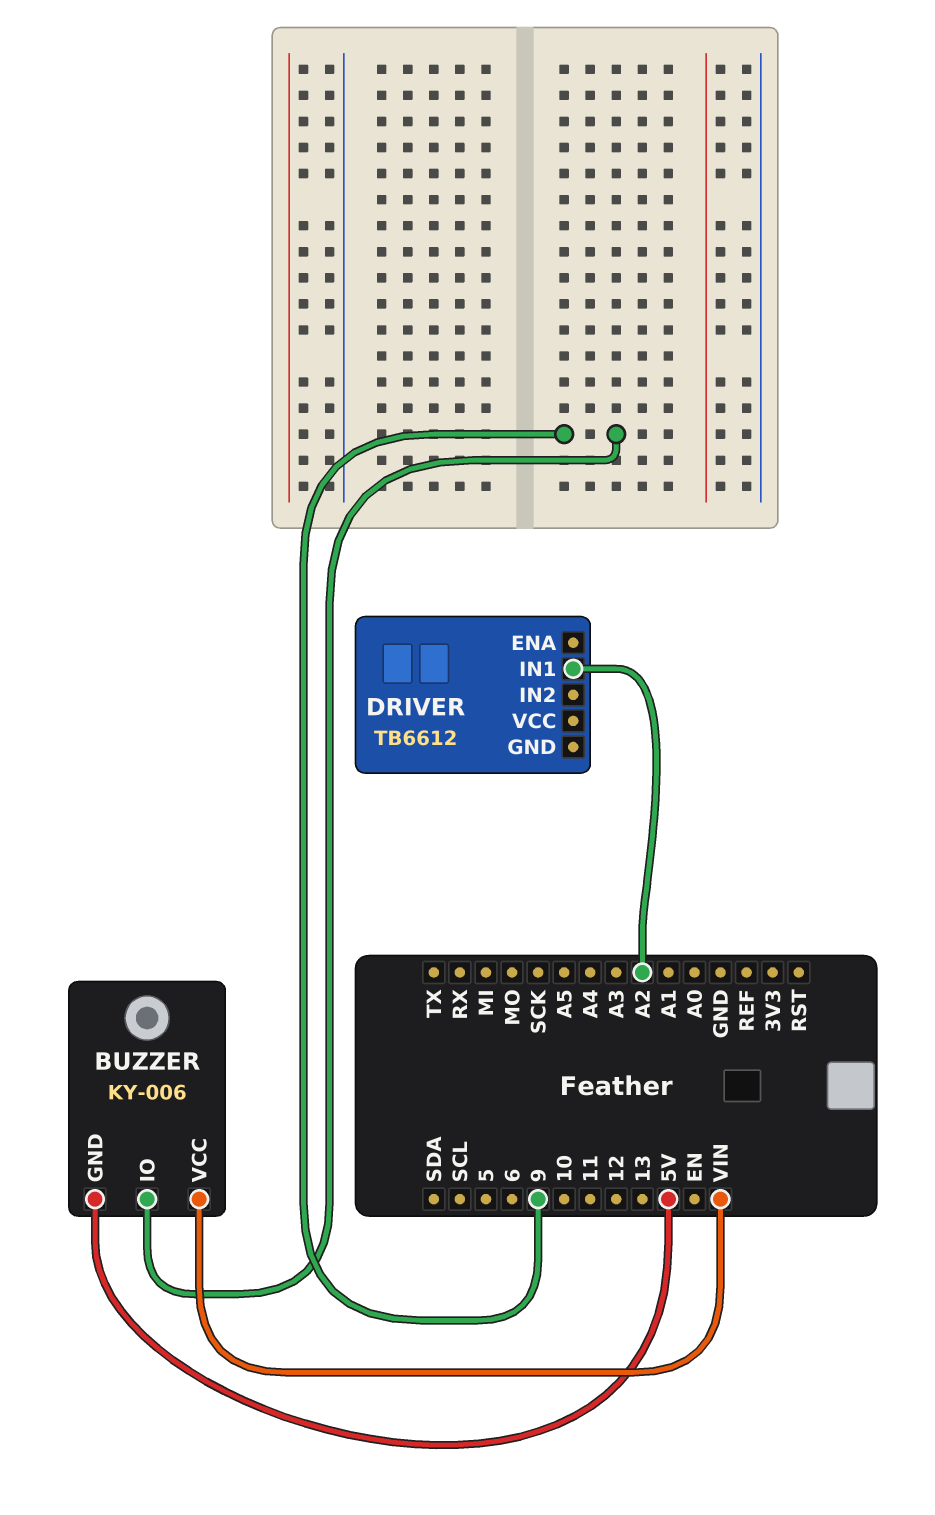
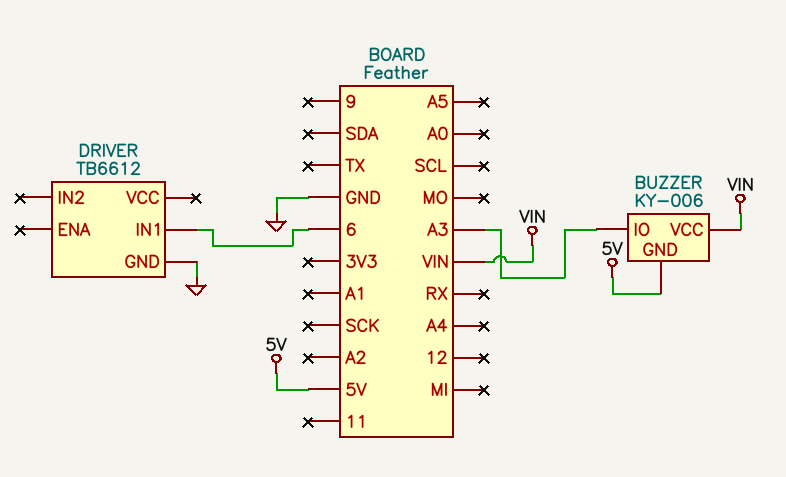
BUZZER pin IO: 9 -> A3
DRIVER pin GND: none -> GND
DRIVER pin IN1: A2 -> 6

